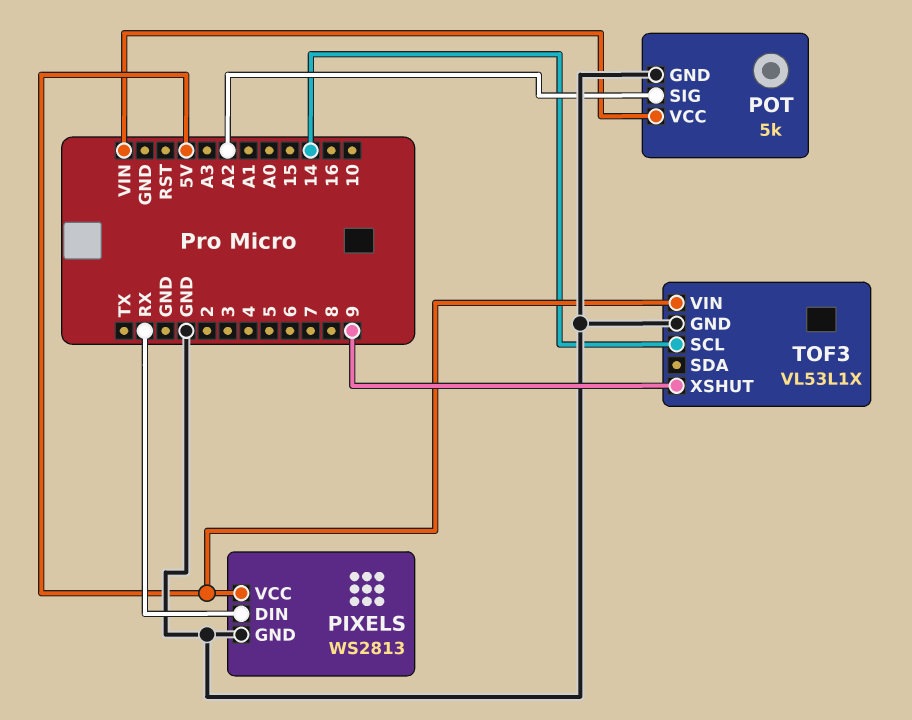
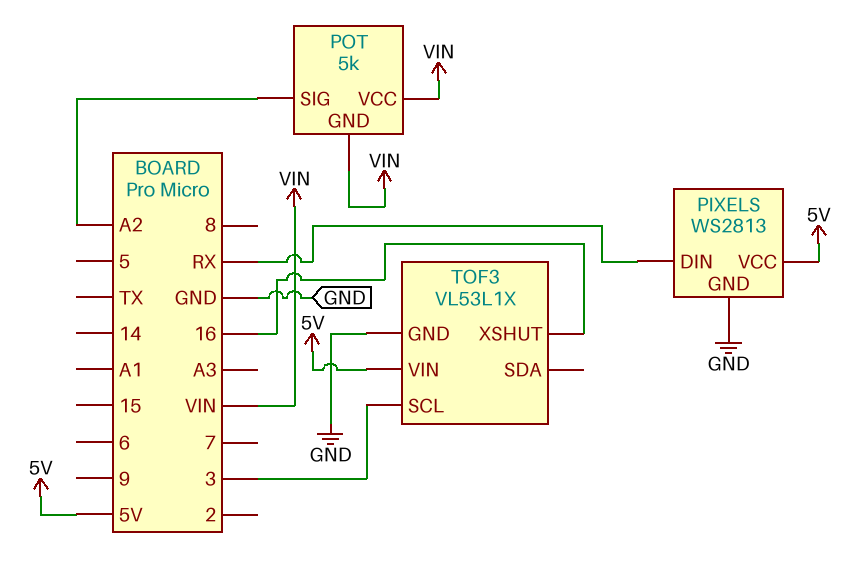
POT pin GND: GND -> VIN
TOF3 pin SCL: 14 -> 3
TOF3 pin XSHUT: 9 -> 16

